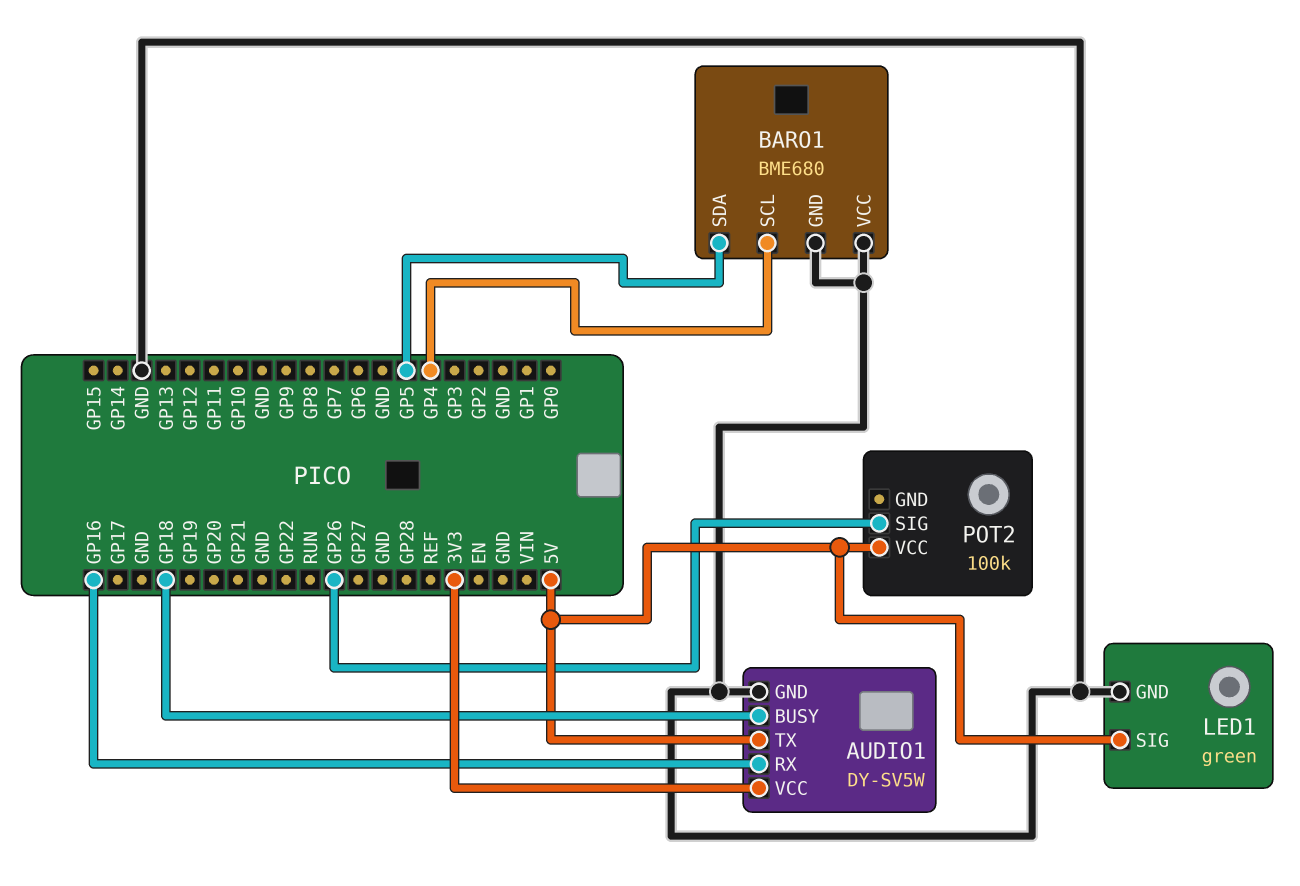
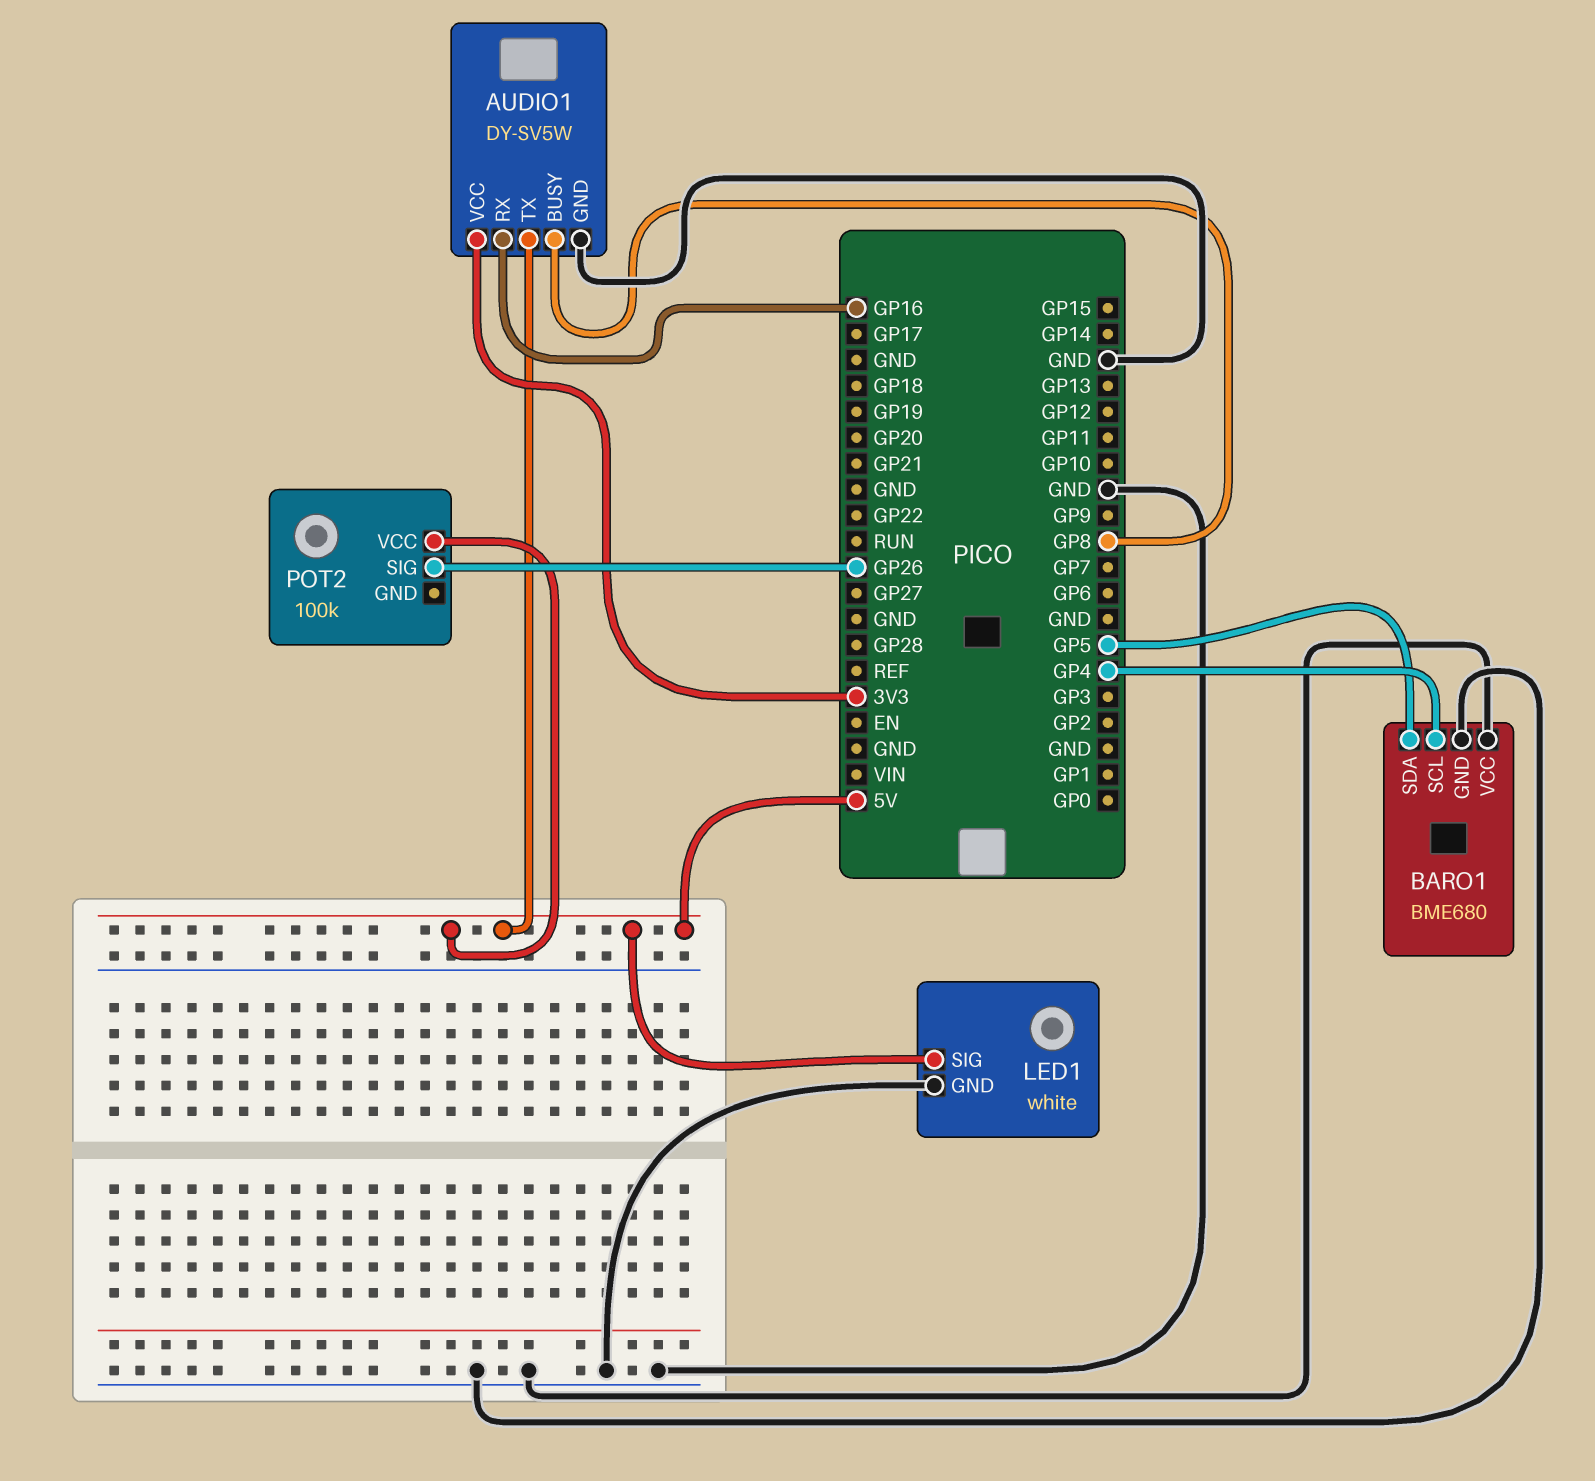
AUDIO1 pin BUSY: GP18 -> GP8
LED1: green -> white

